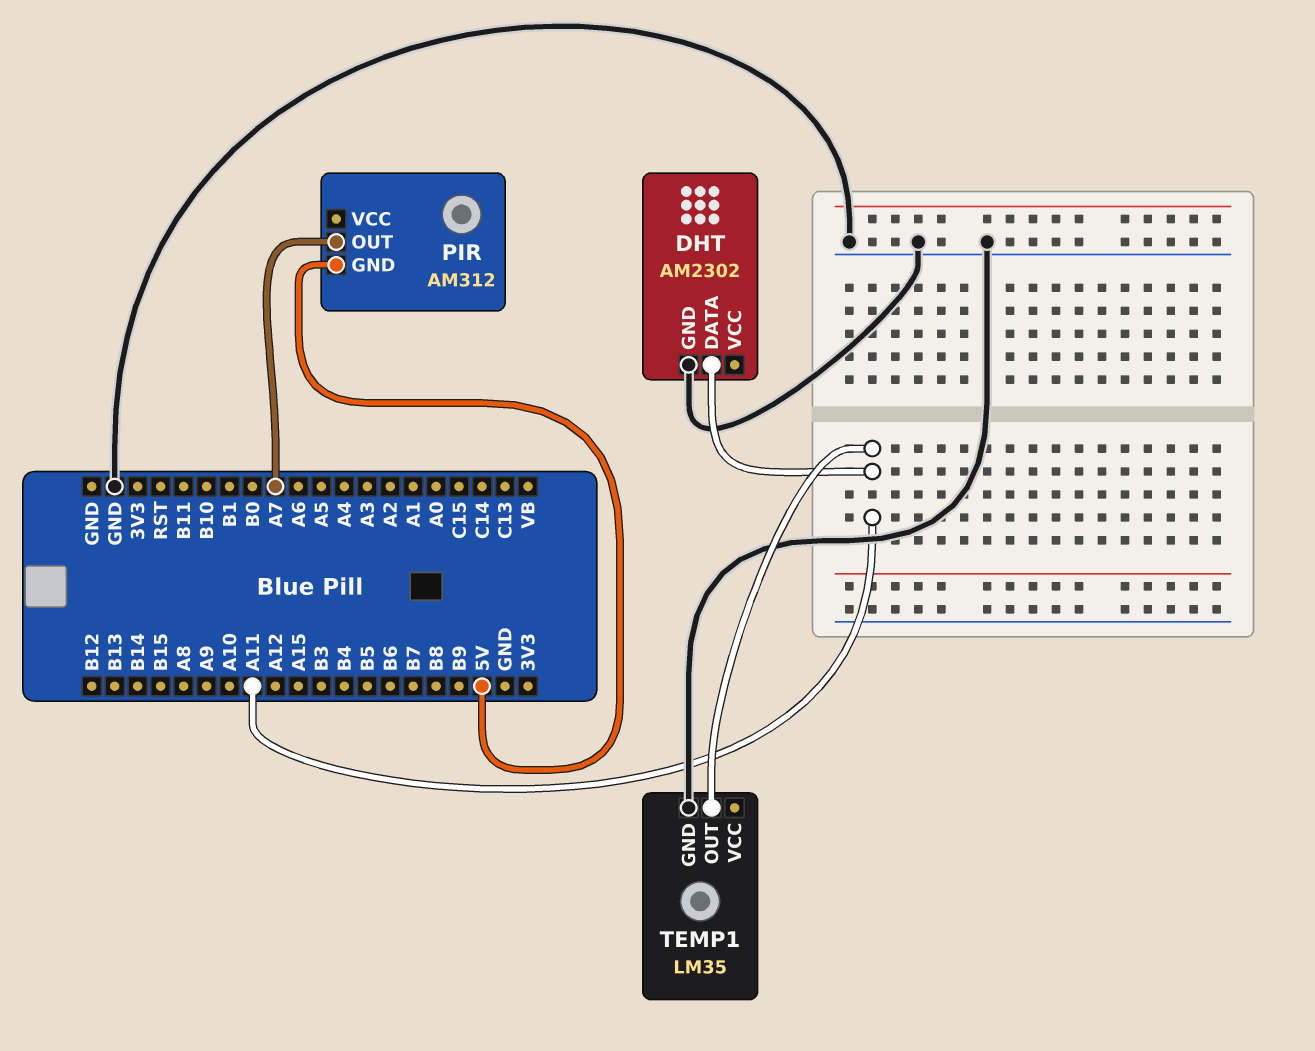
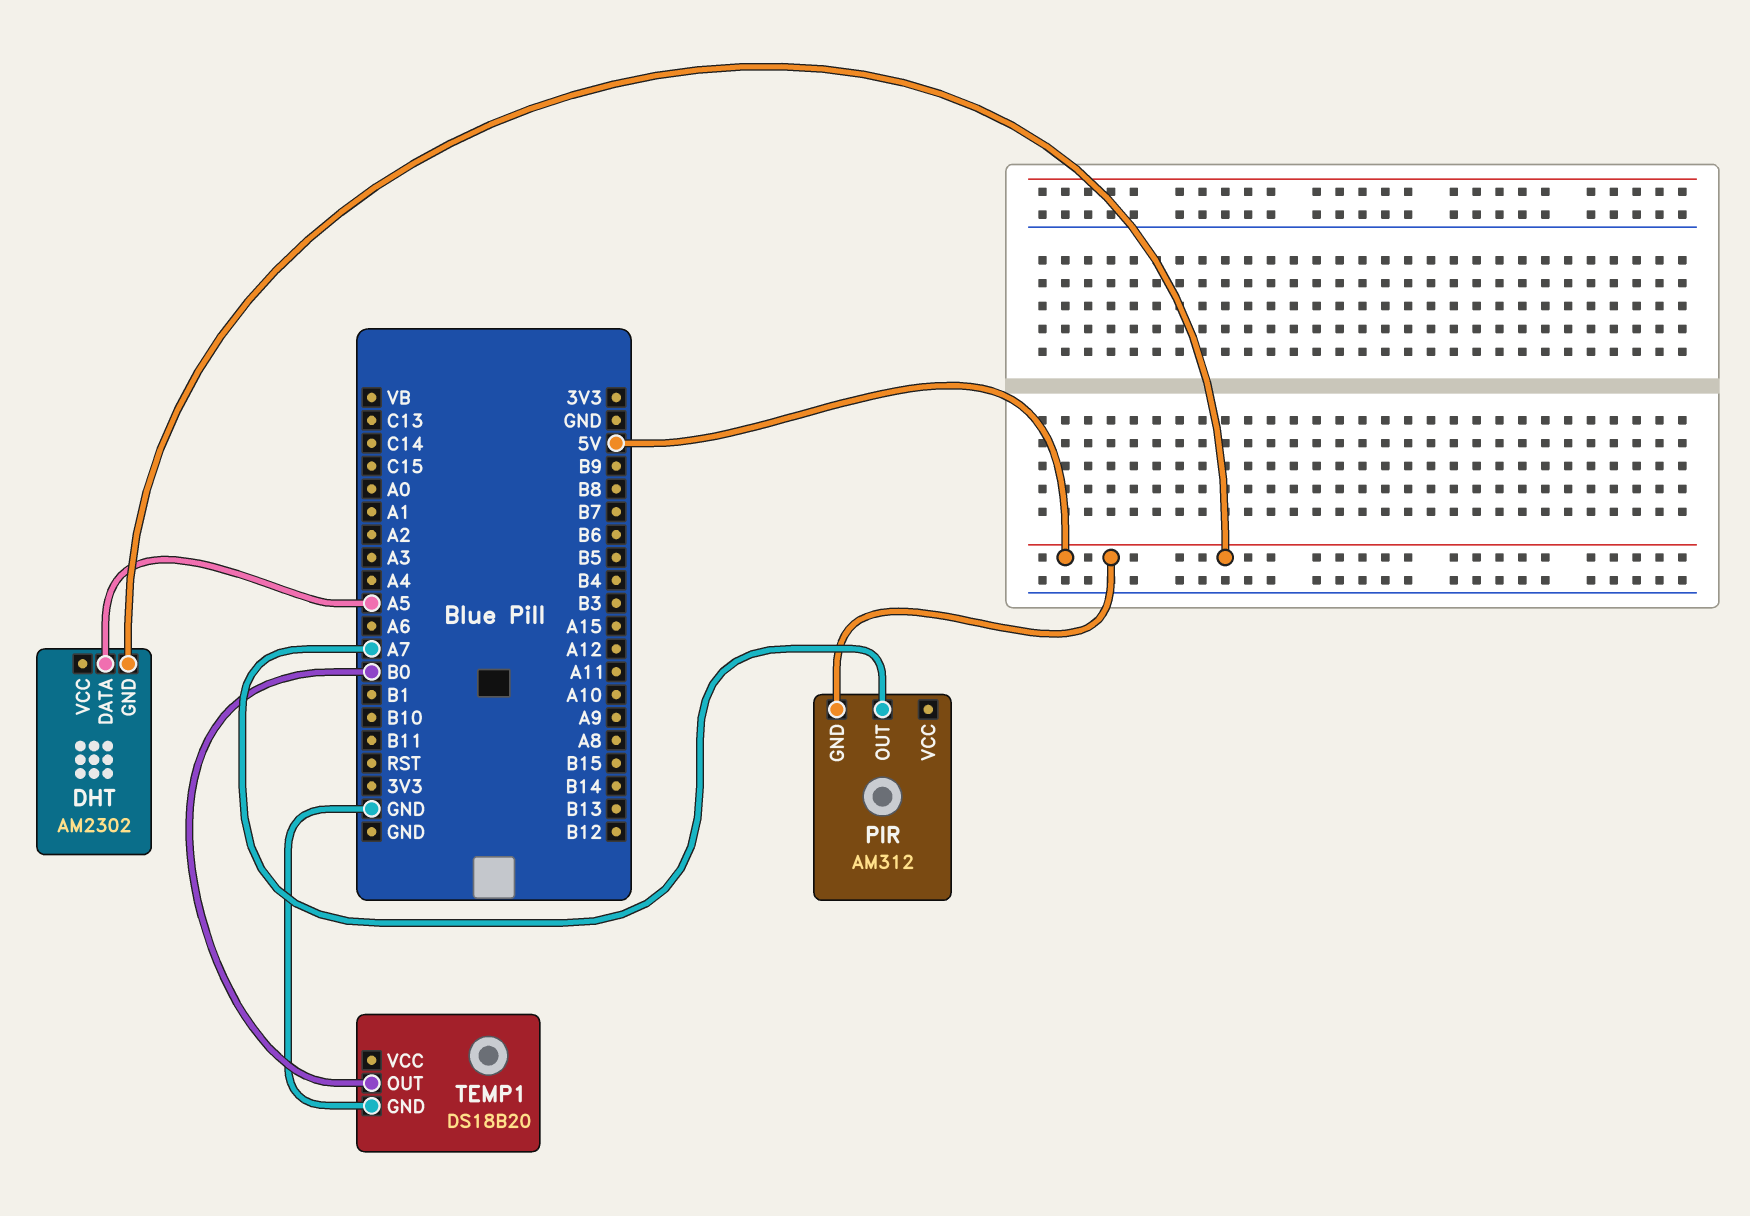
DHT pin DATA: A11 -> A5
DHT pin GND: GND -> 5V
TEMP1: LM35 -> DS18B20
TEMP1 pin OUT: A11 -> B0

